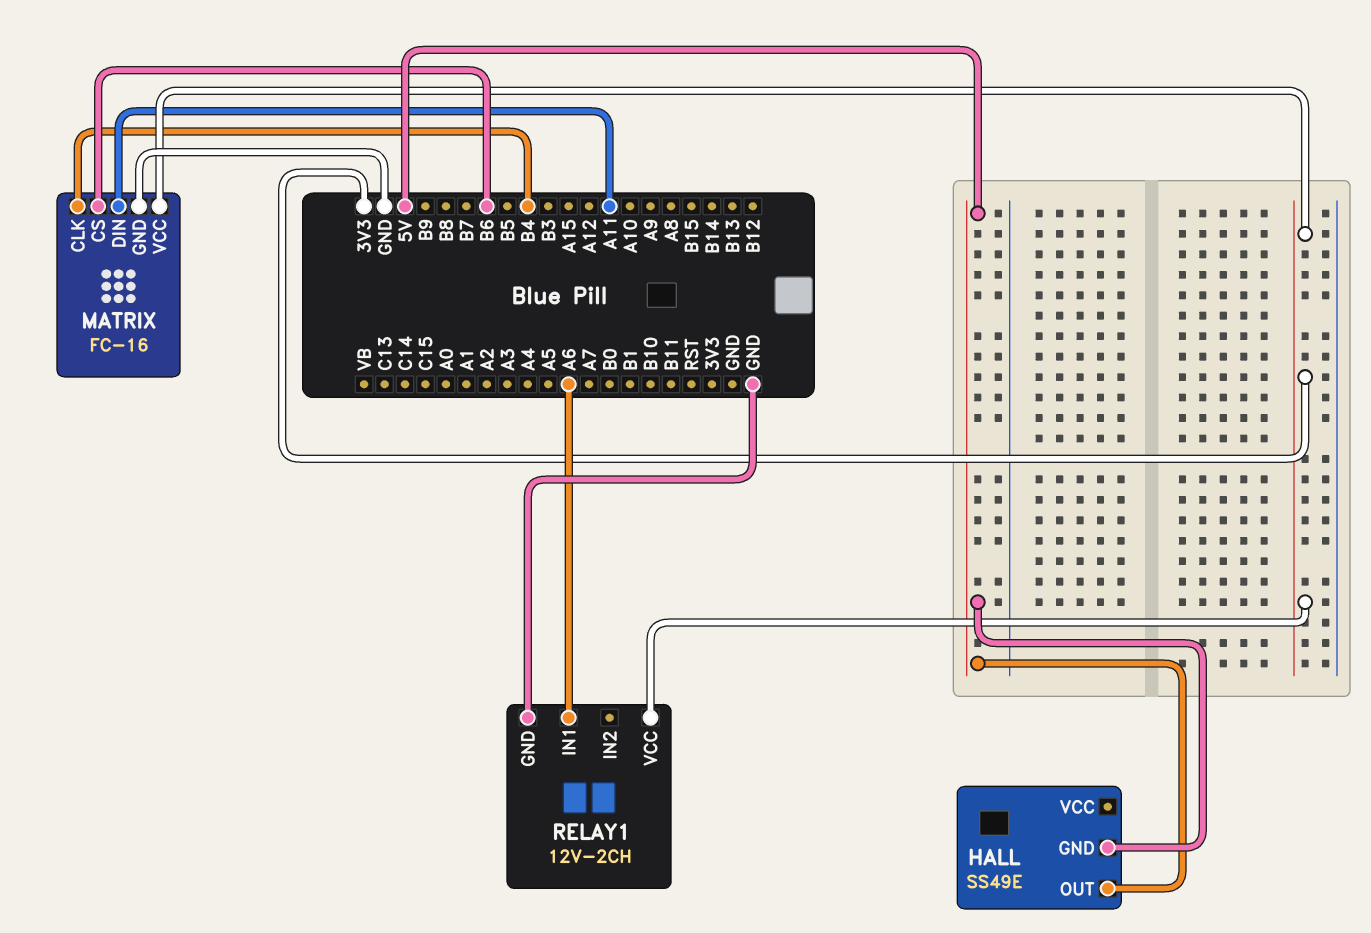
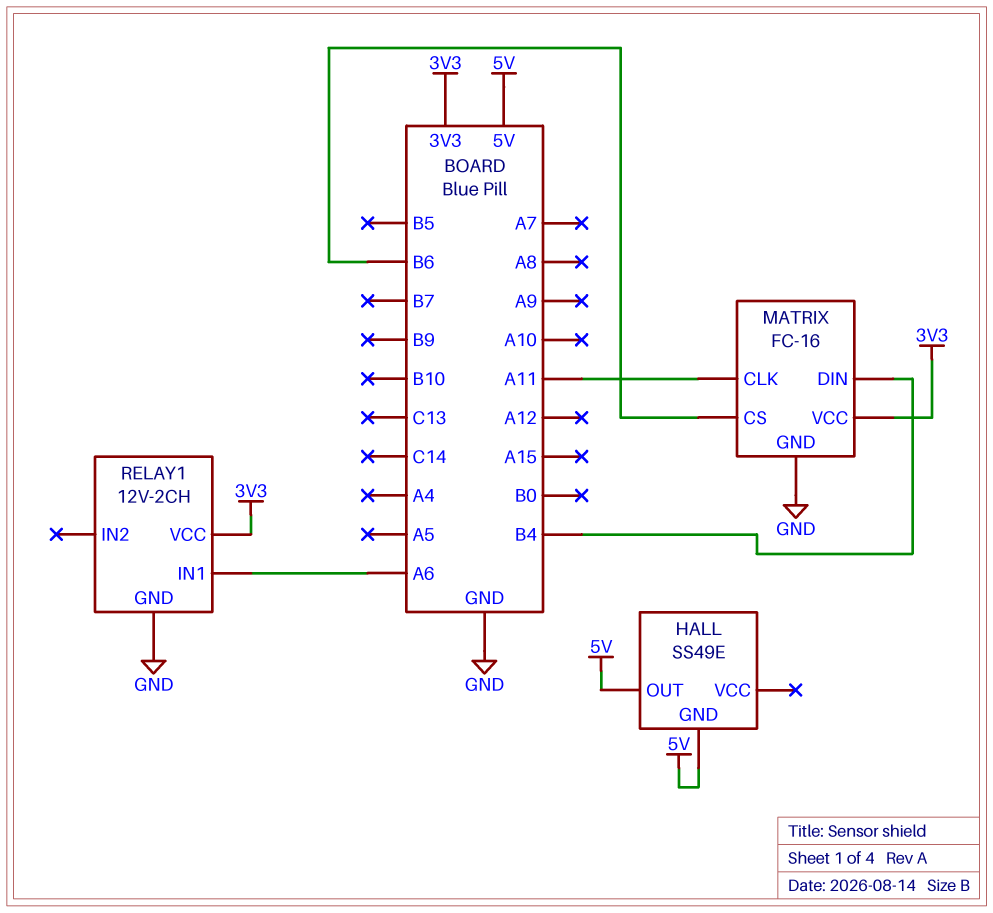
MATRIX pin CLK: B4 -> A11
MATRIX pin DIN: A11 -> B4

